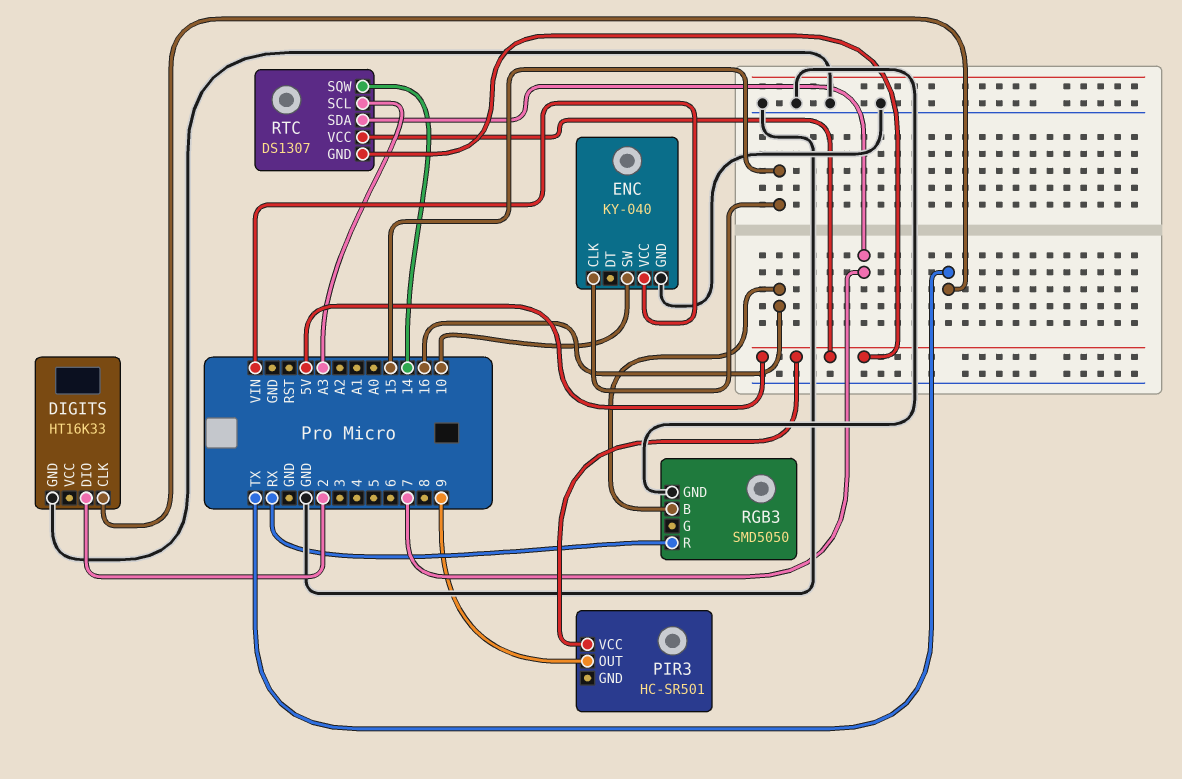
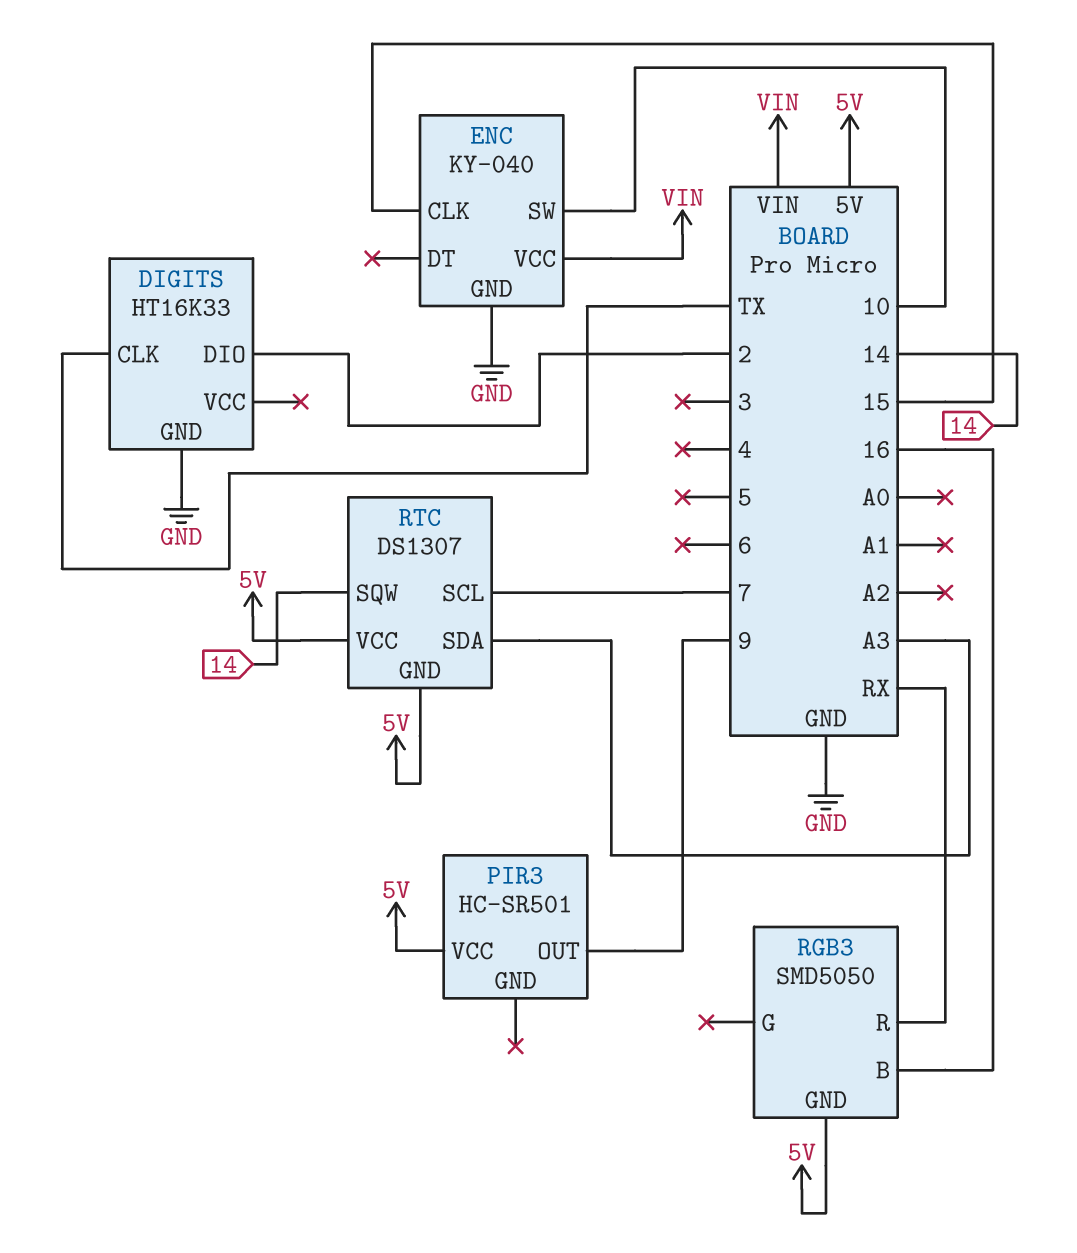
RGB3 pin GND: GND -> 5V
RTC pin SCL: A3 -> 7
RTC pin SDA: 7 -> A3

